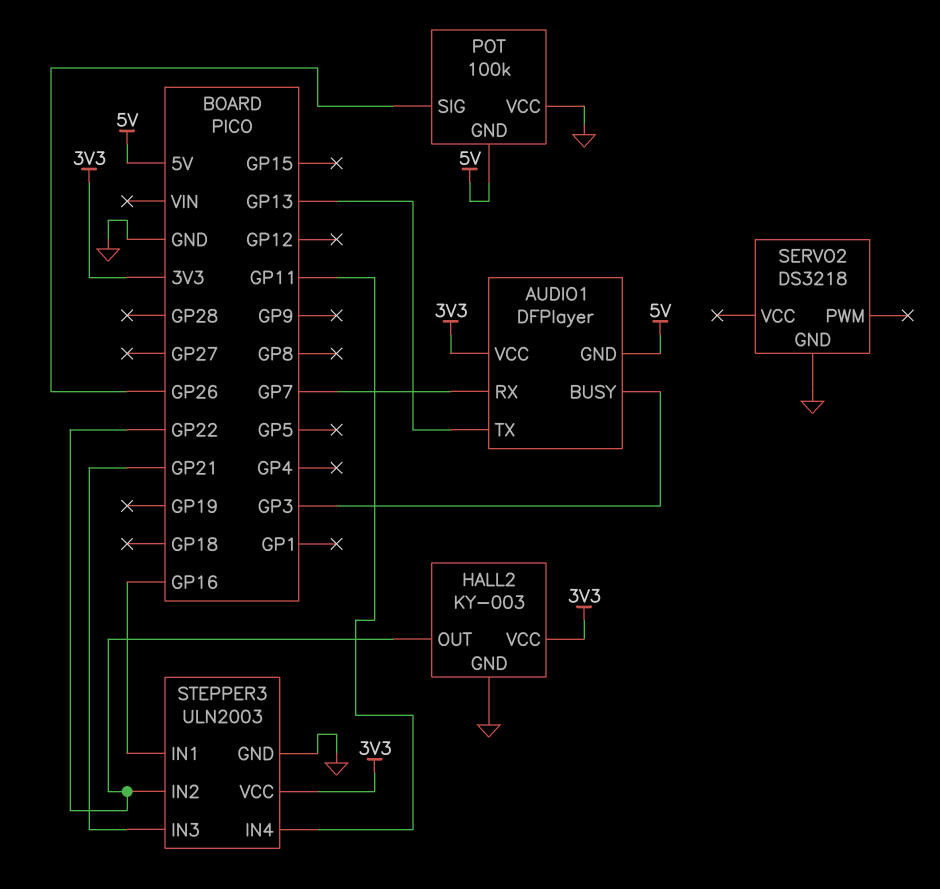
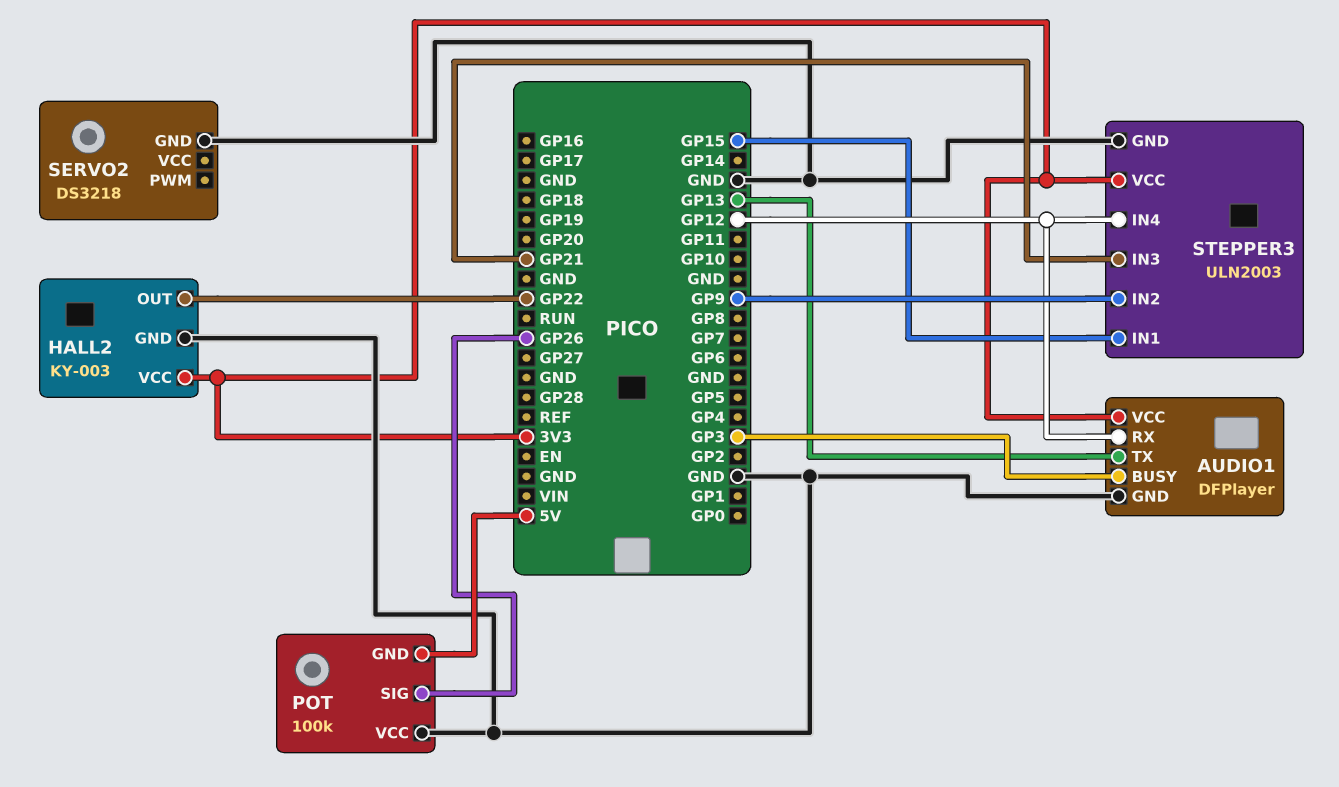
AUDIO1 pin GND: 5V -> GND
AUDIO1 pin RX: GP7 -> GP12
STEPPER3 pin IN1: GP16 -> GP15
STEPPER3 pin IN2: GP22 -> GP9
STEPPER3 pin IN4: GP11 -> GP12

